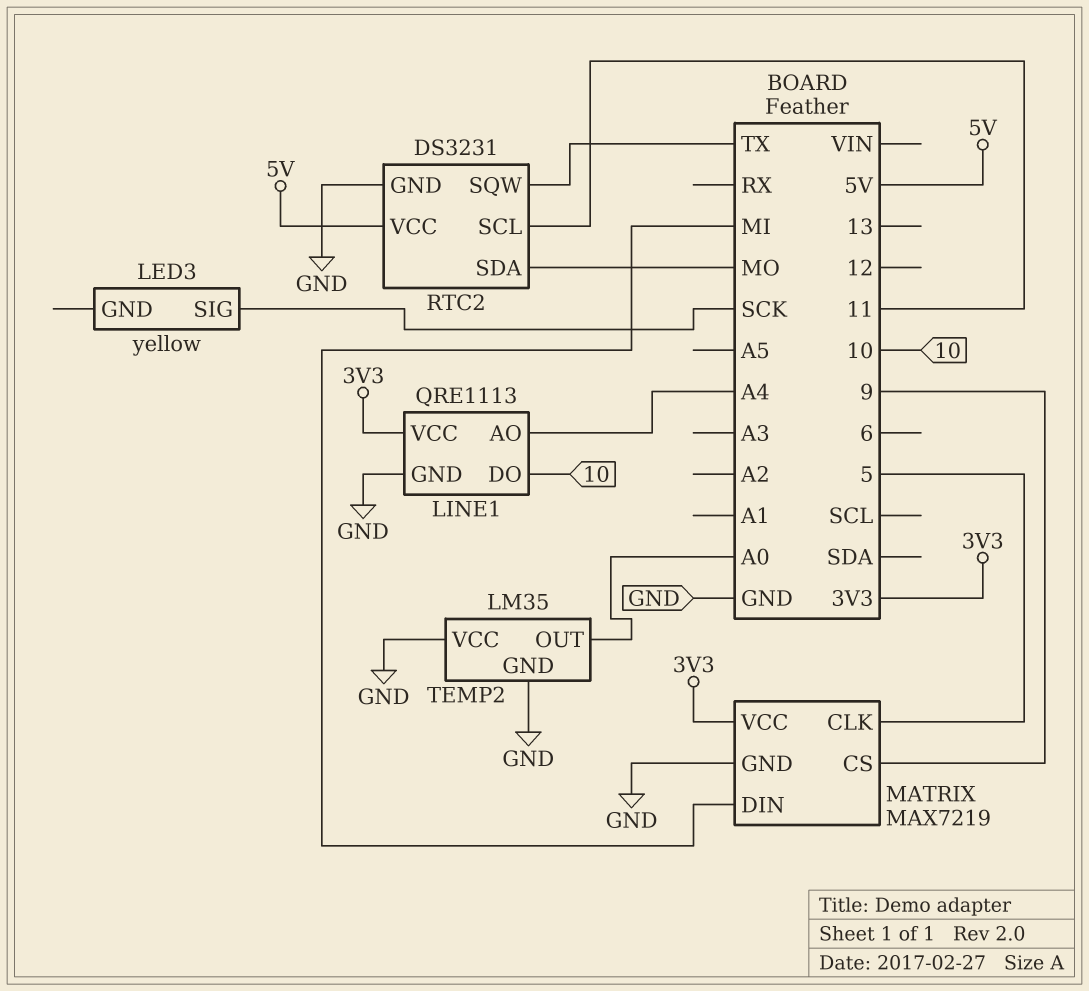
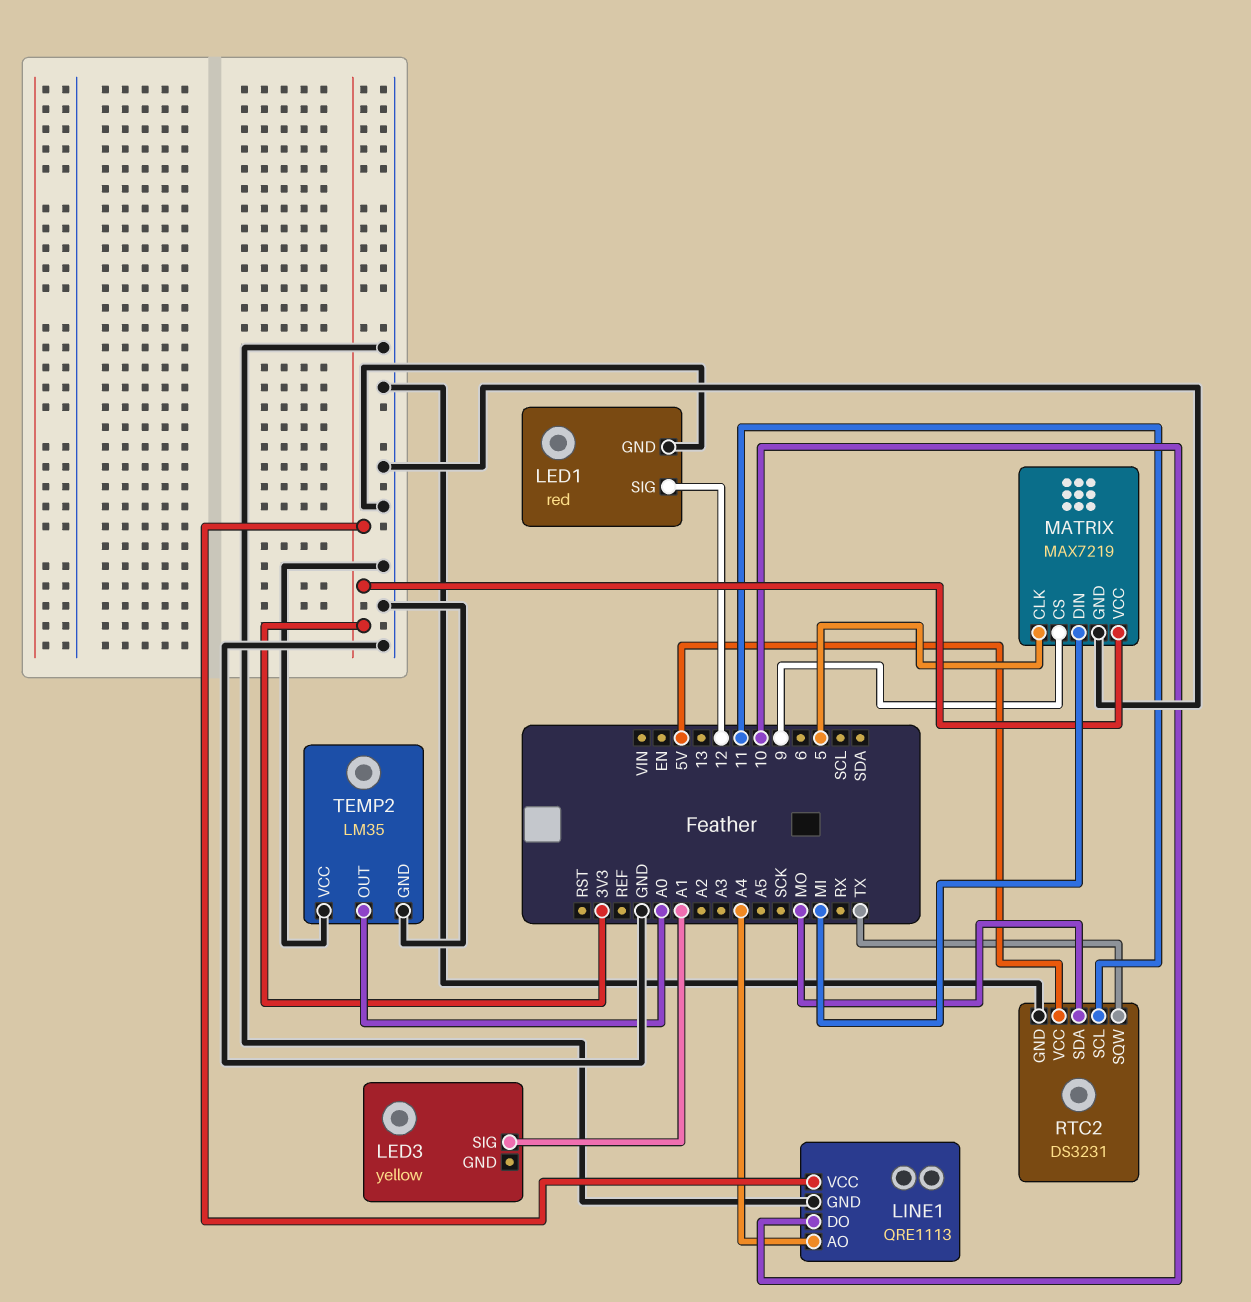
LED1: none -> red
LED1 pin GND: none -> GND
LED1 pin SIG: none -> 12
LED3 pin SIG: SCK -> A1

